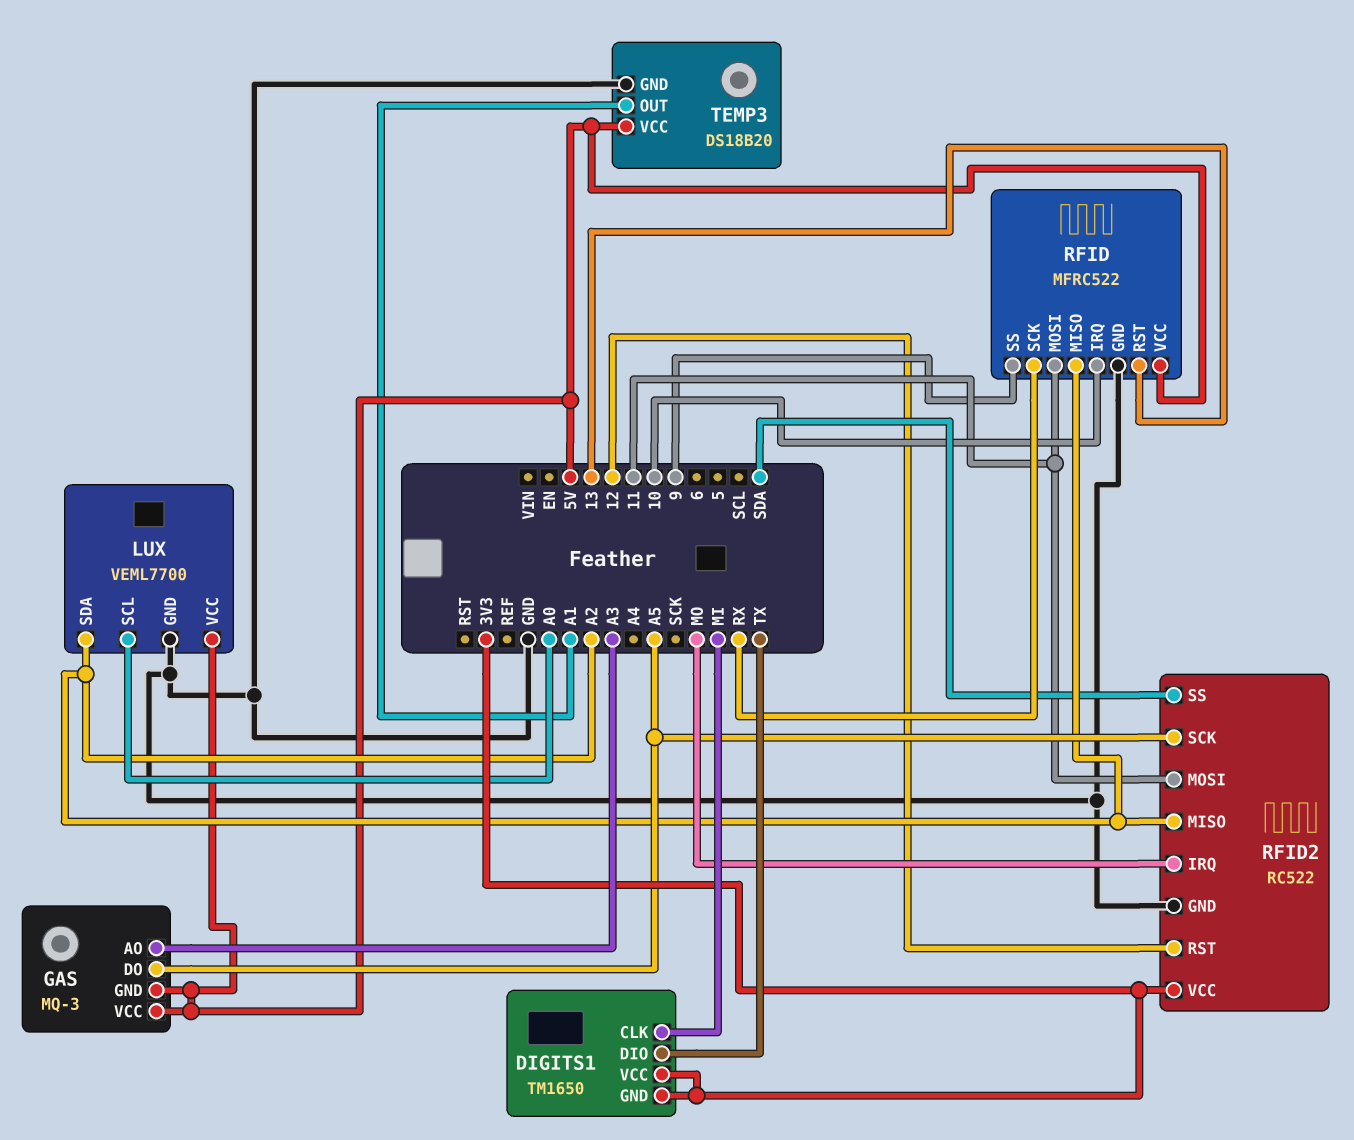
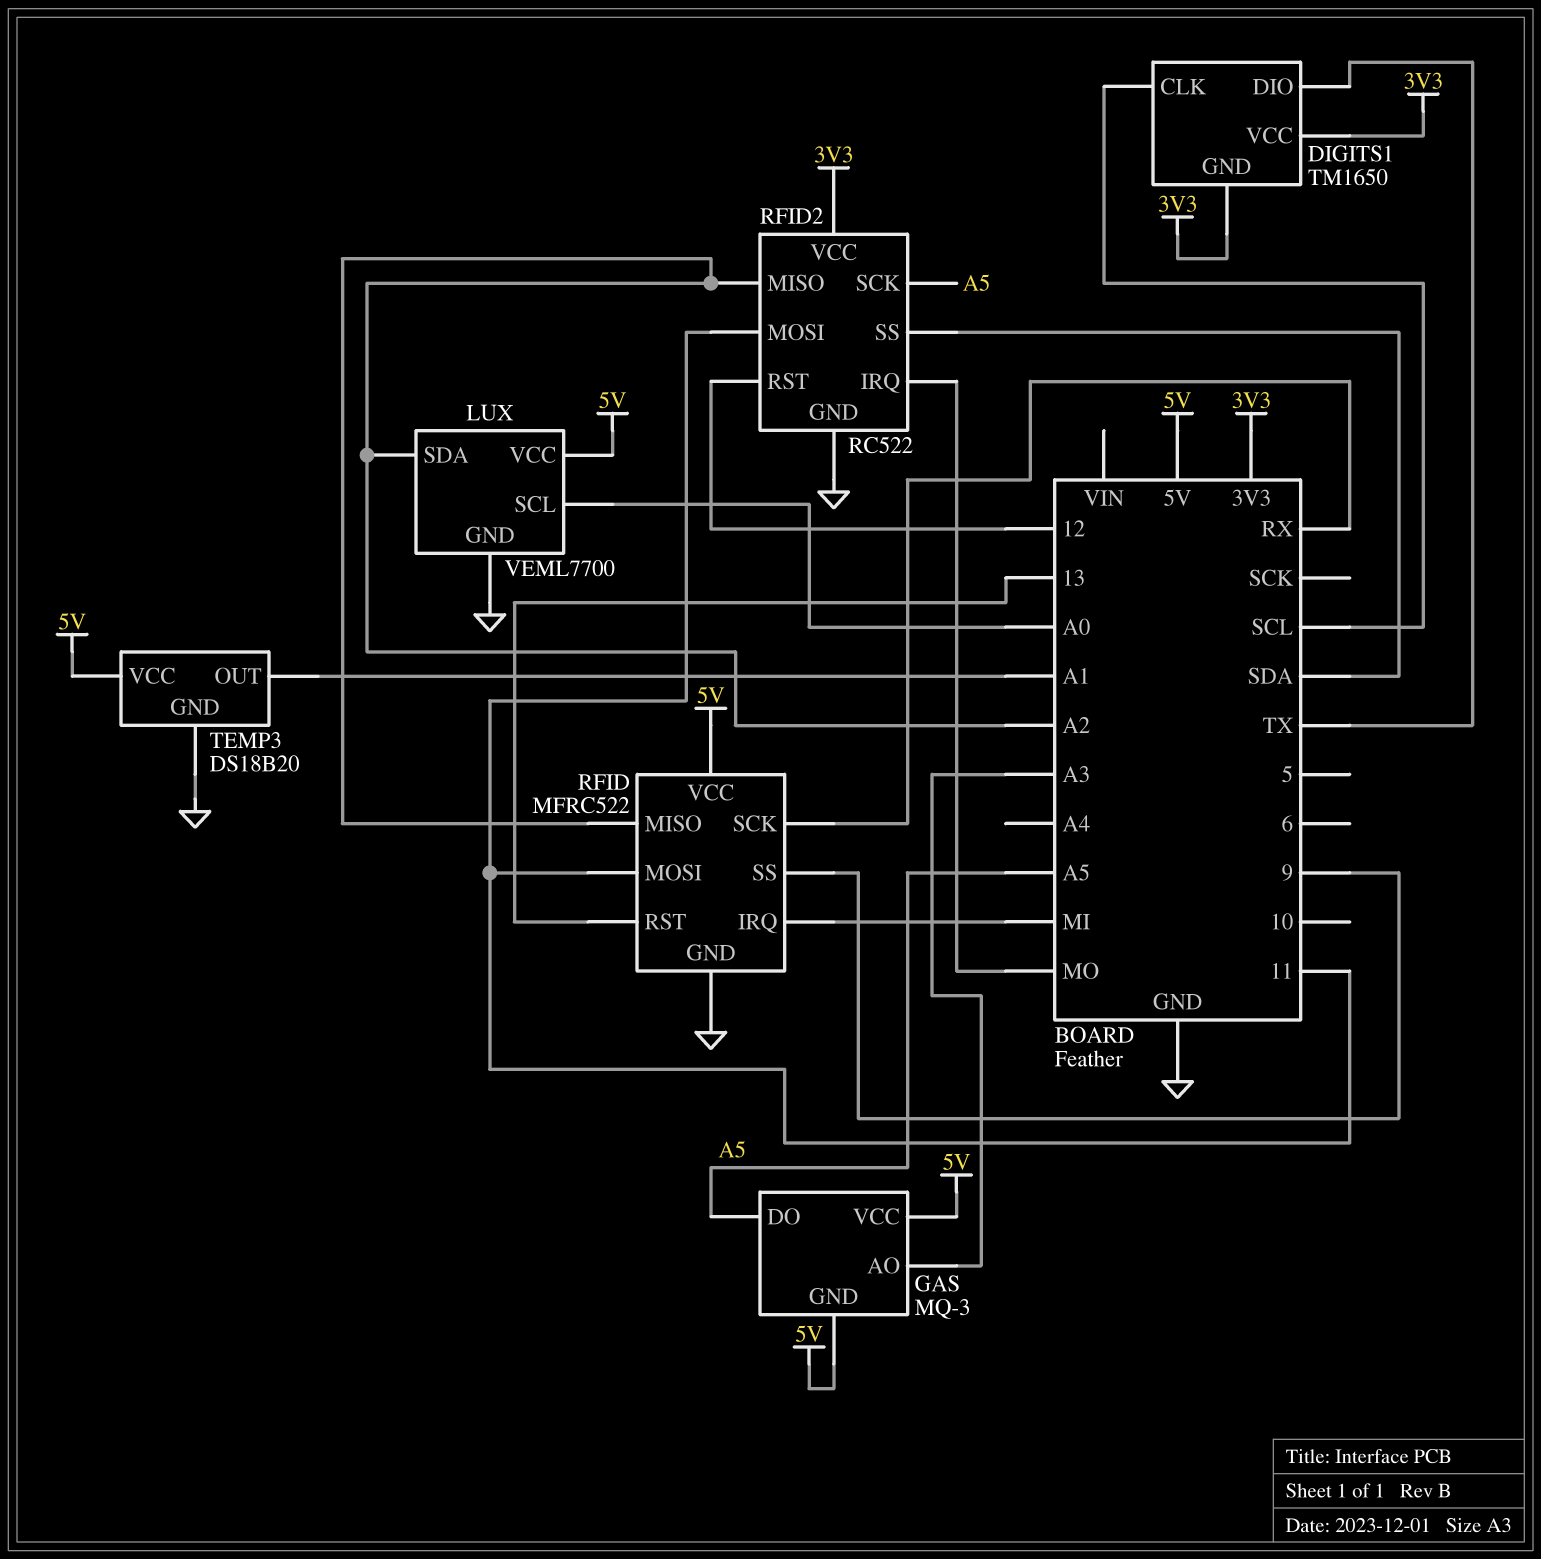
DIGITS1 pin CLK: MI -> SCL
RFID pin IRQ: 10 -> MI

